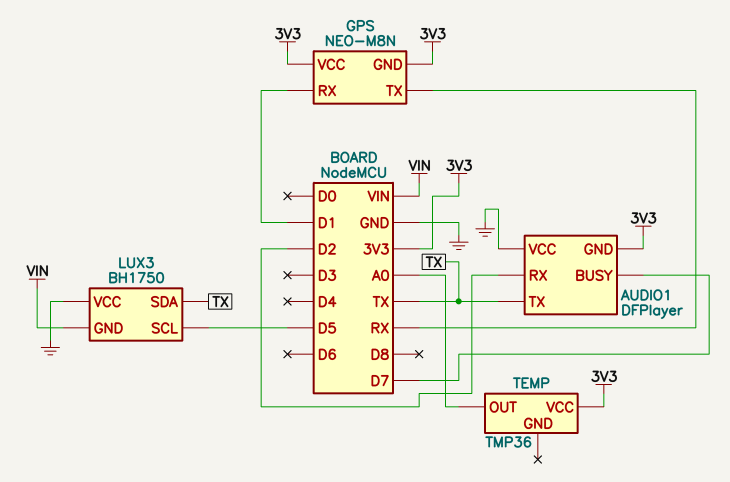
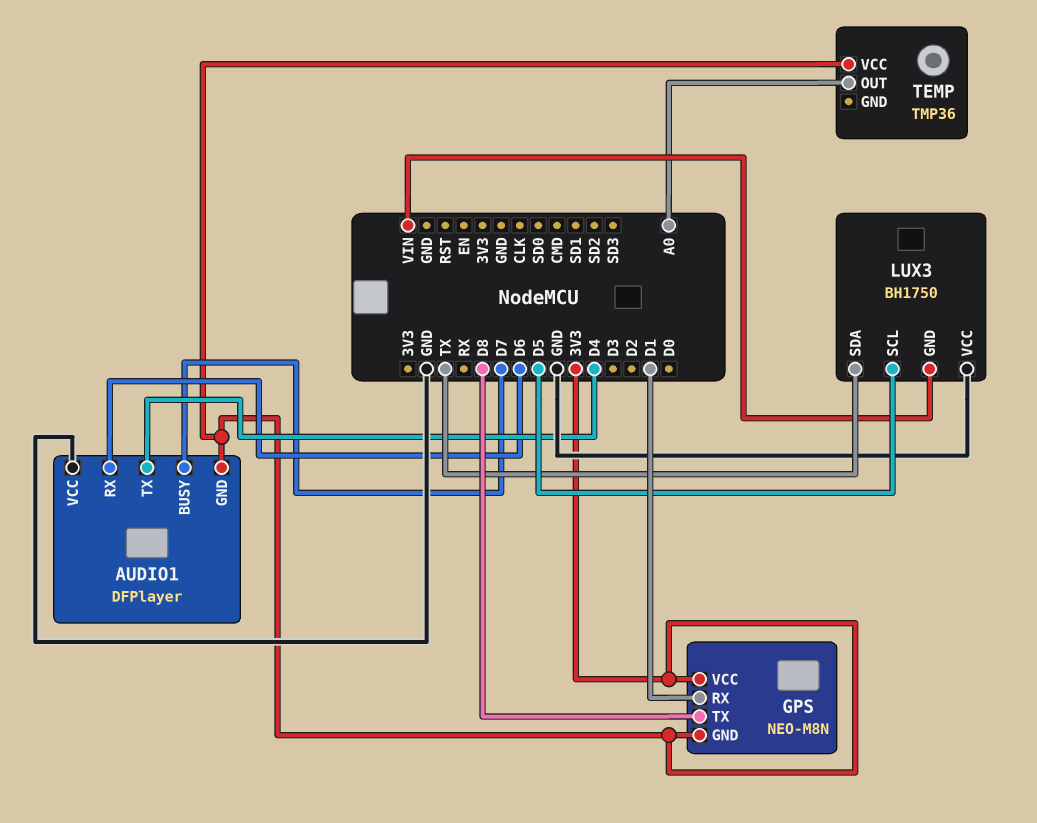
AUDIO1 pin RX: D2 -> D6
AUDIO1 pin TX: TX -> D4
GPS pin TX: RX -> D8

